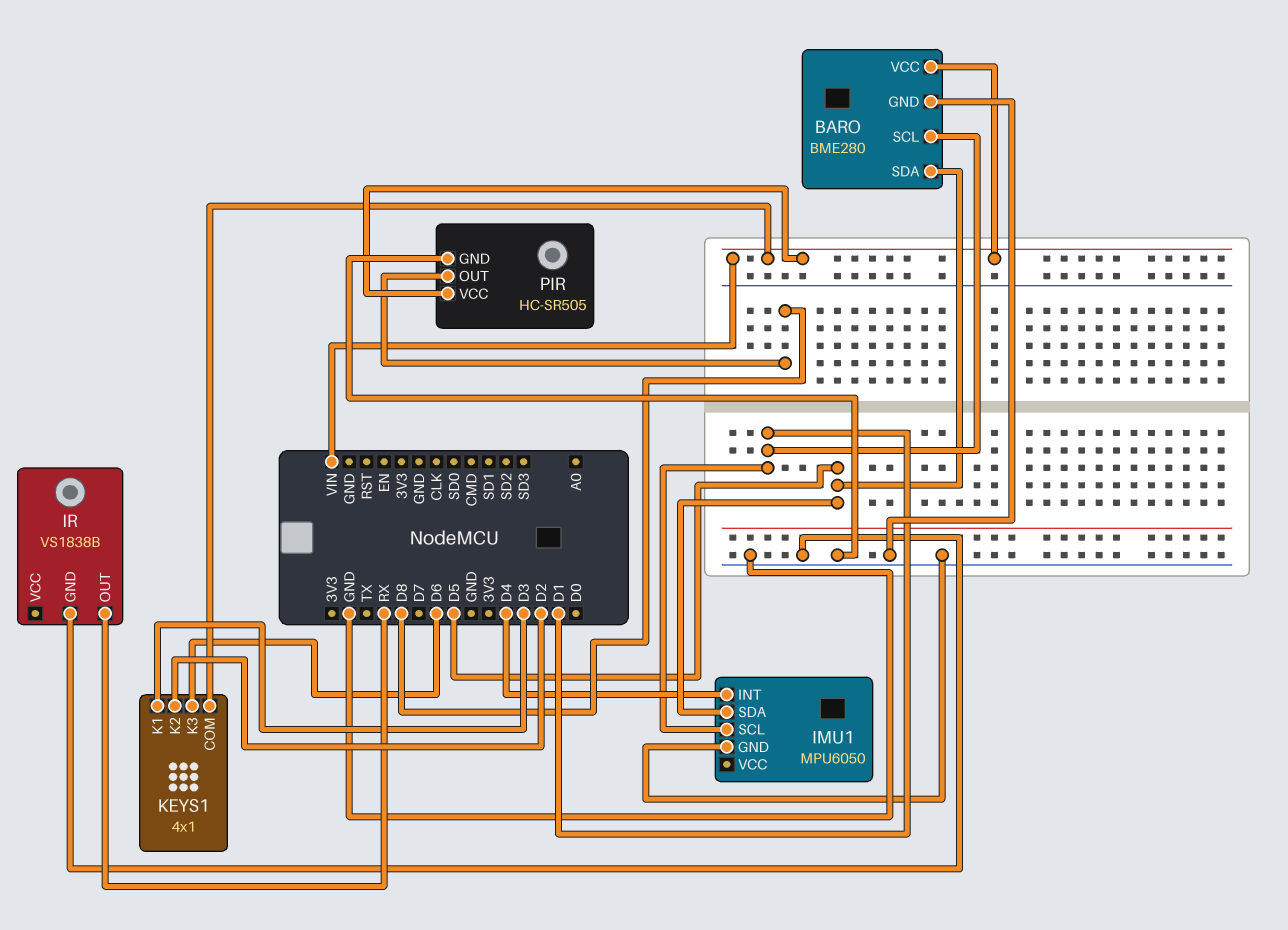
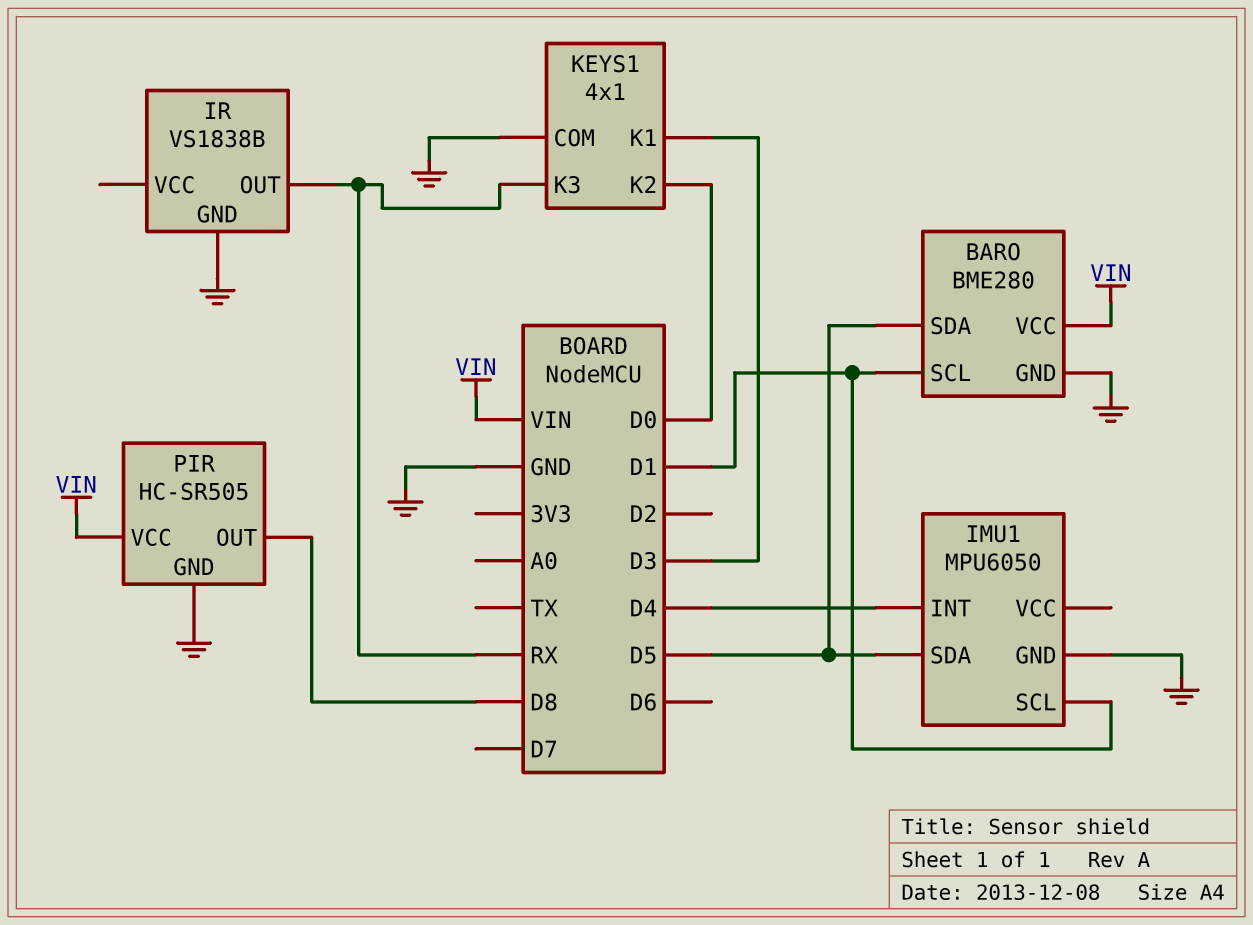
KEYS1 pin COM: VIN -> GND
KEYS1 pin K2: D2 -> D0
KEYS1 pin K3: D6 -> RX

